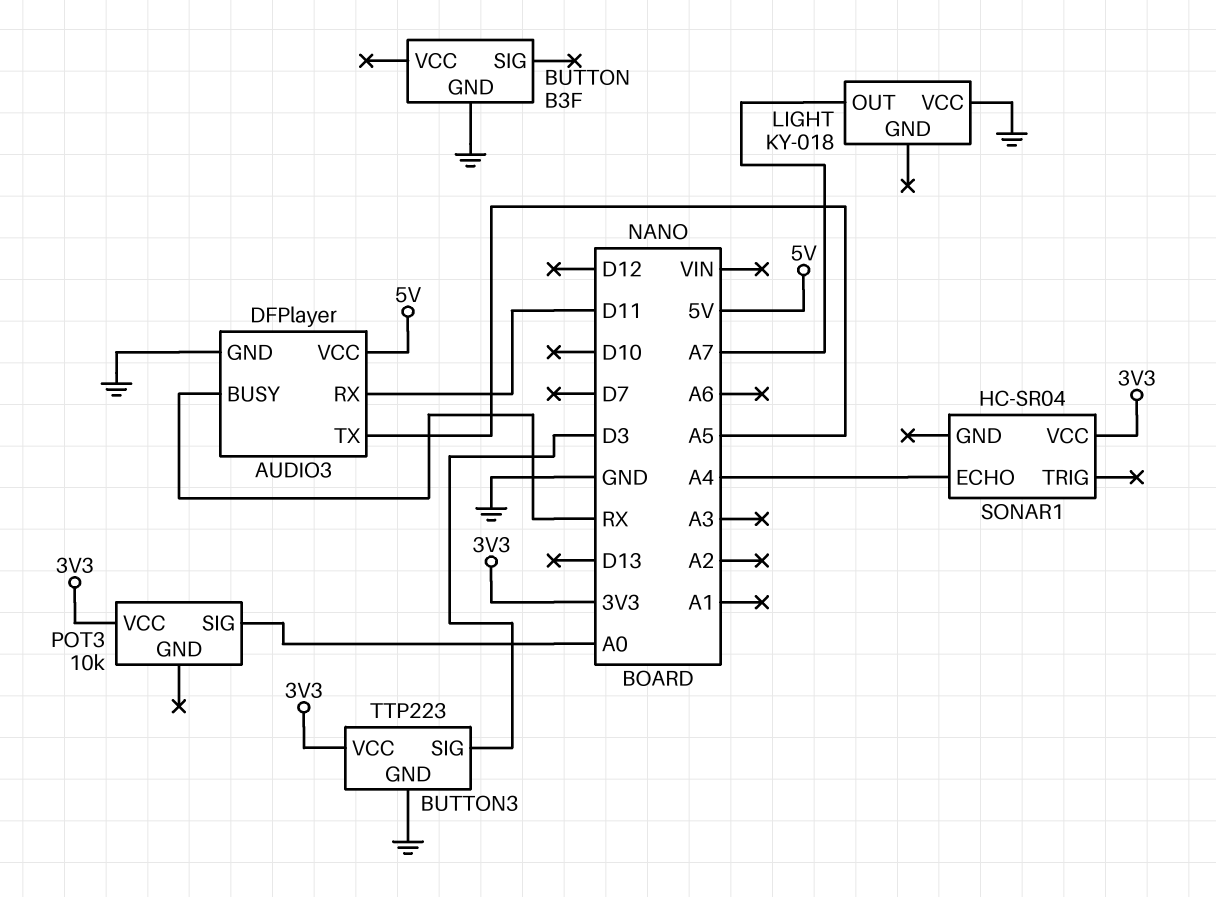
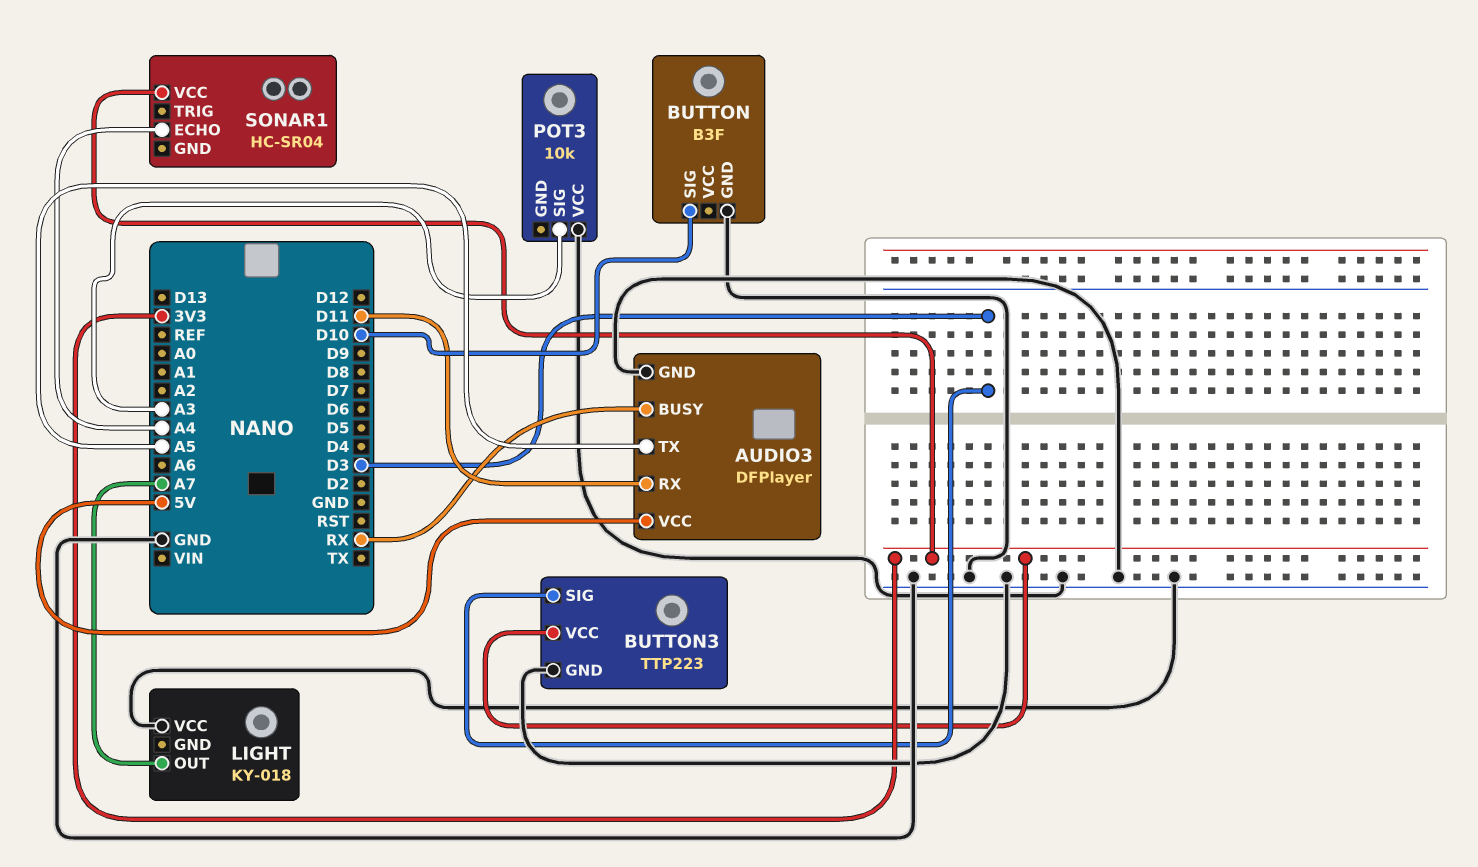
BUTTON pin SIG: none -> D10
POT3 pin SIG: A0 -> A3
POT3 pin VCC: 3V3 -> GND

